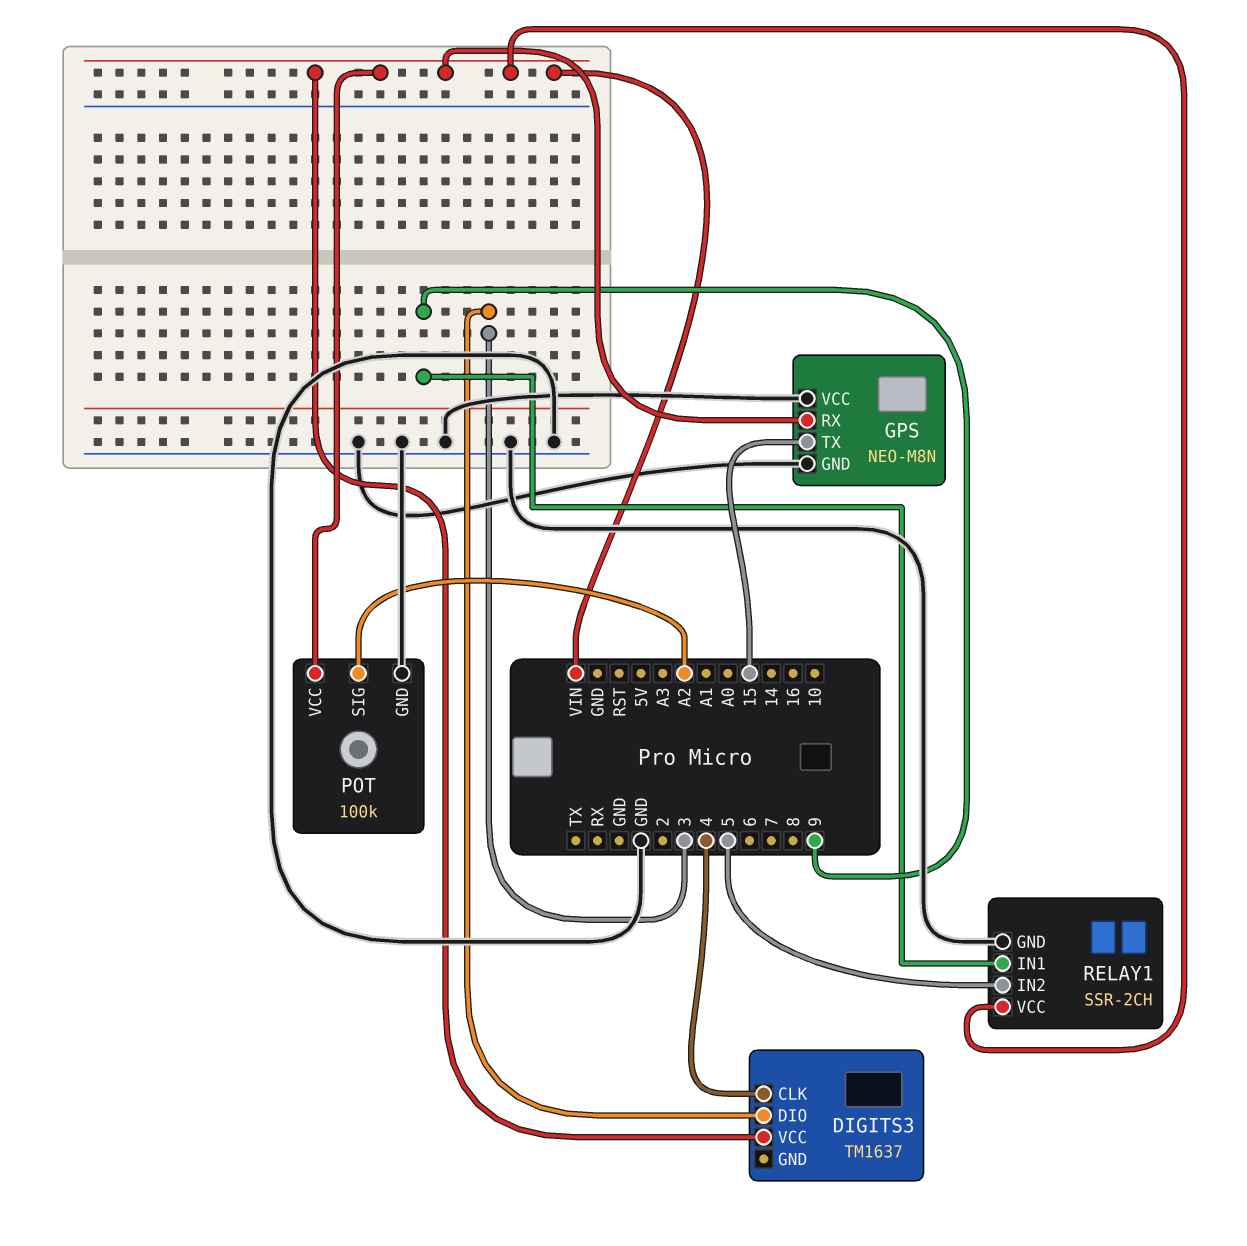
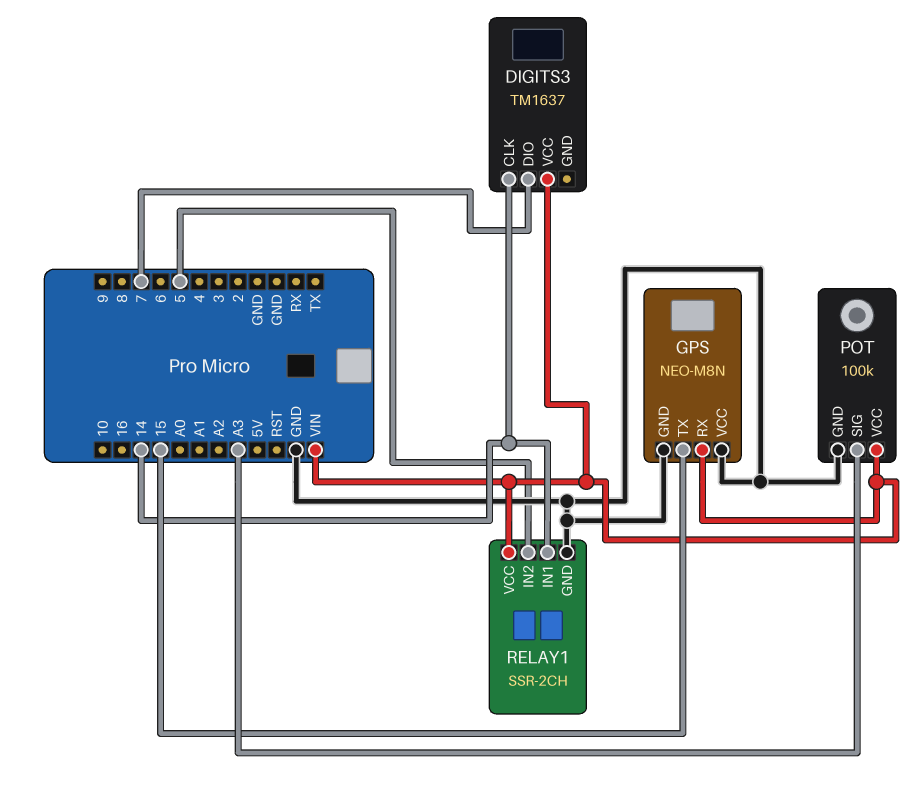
DIGITS3 pin CLK: 4 -> 14
DIGITS3 pin DIO: 3 -> 7
POT pin SIG: A2 -> A3
RELAY1 pin IN1: 9 -> 14

